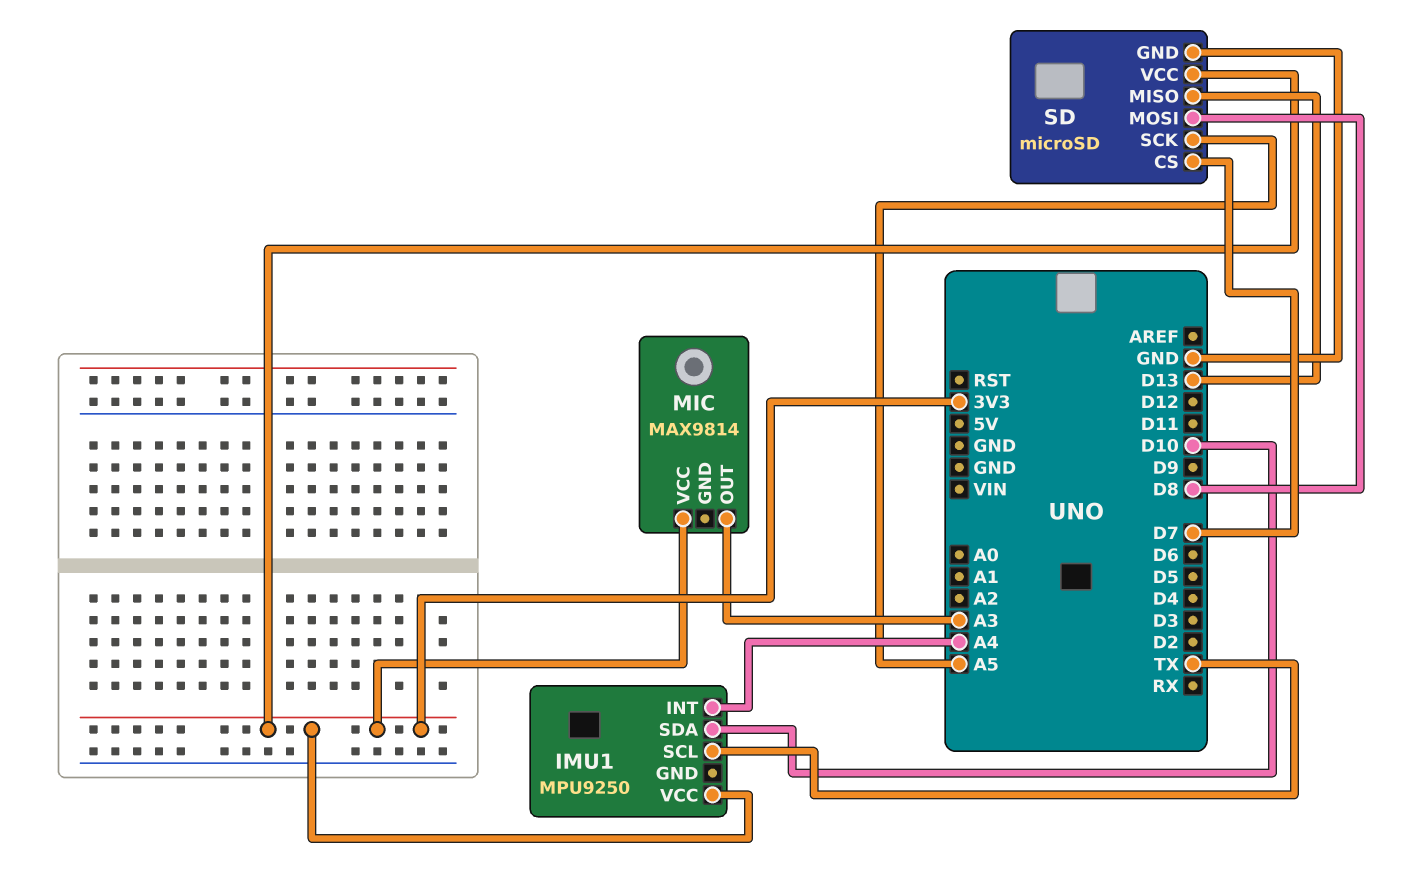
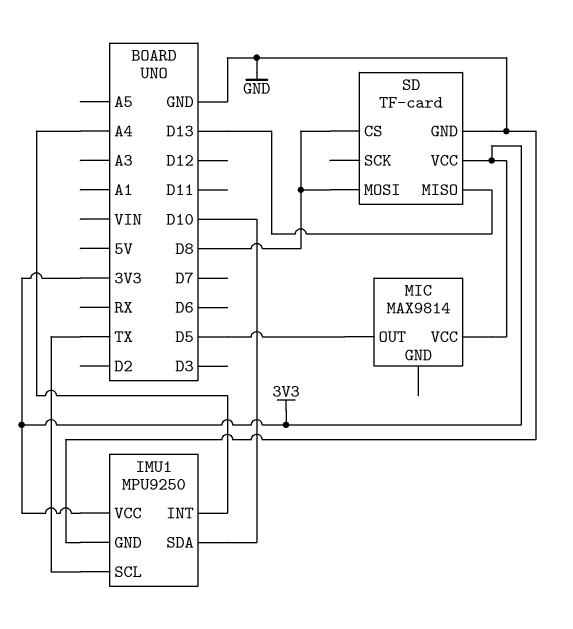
IMU1 pin GND: none -> GND
MIC pin OUT: A3 -> D5
SD: microSD -> TF-card
SD pin CS: D7 -> D8
SD pin SCK: A5 -> none

